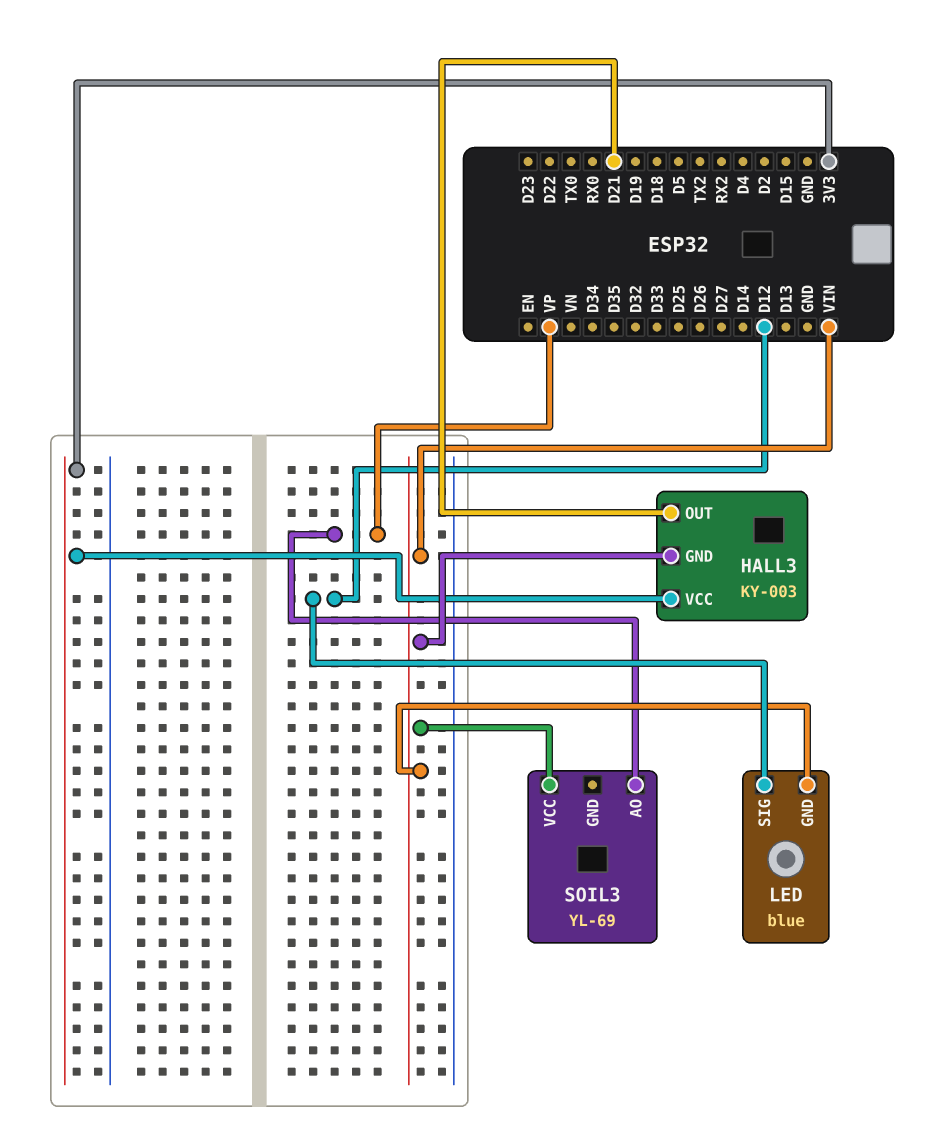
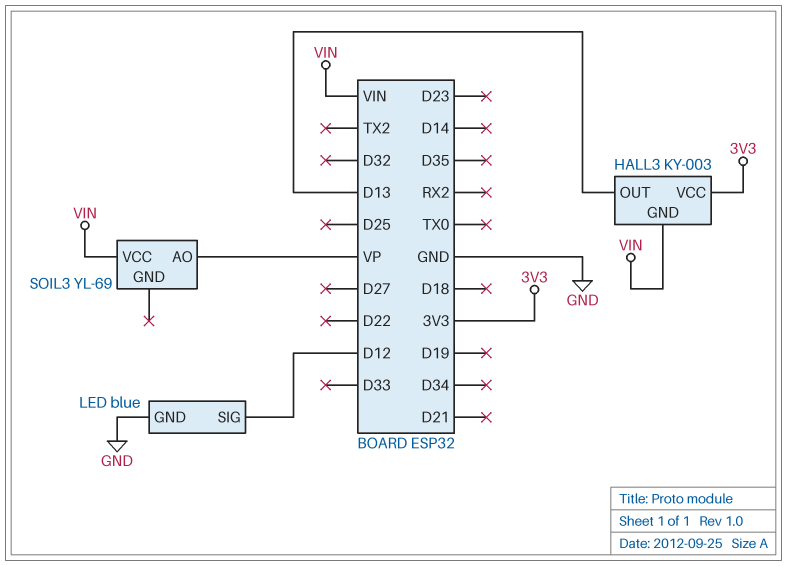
HALL3 pin OUT: D21 -> D13
LED pin GND: VIN -> GND

